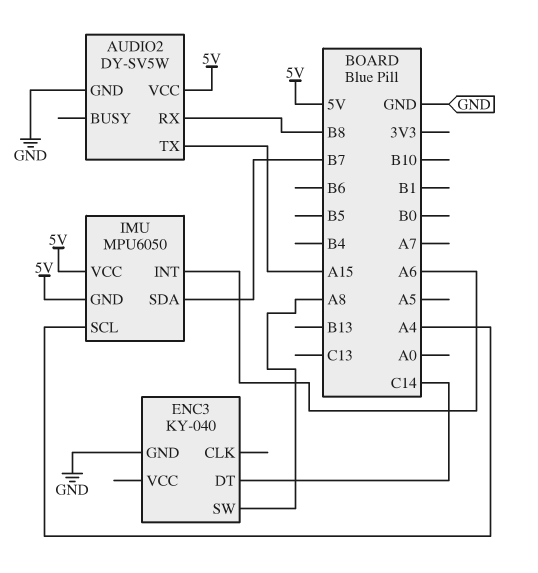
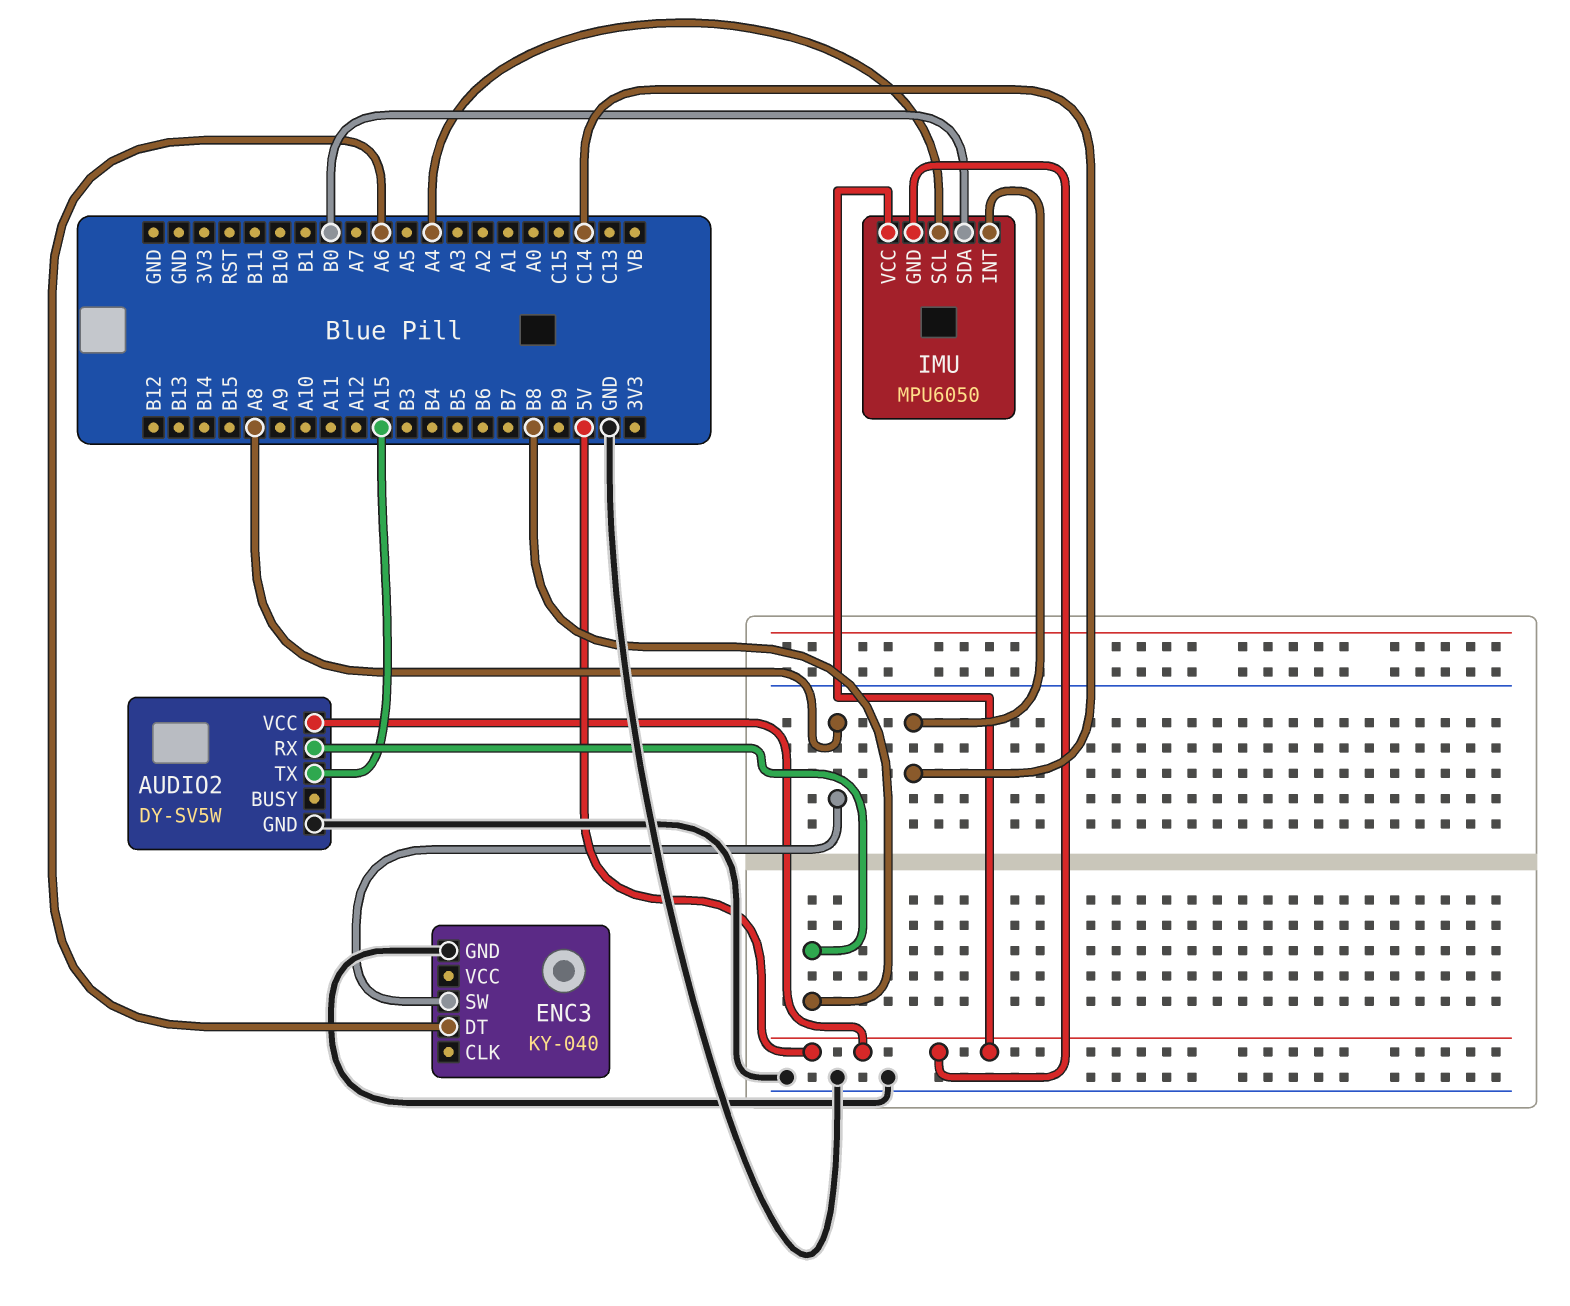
ENC3 pin DT: C14 -> A6
IMU pin INT: A6 -> C14
IMU pin SDA: B7 -> B0

